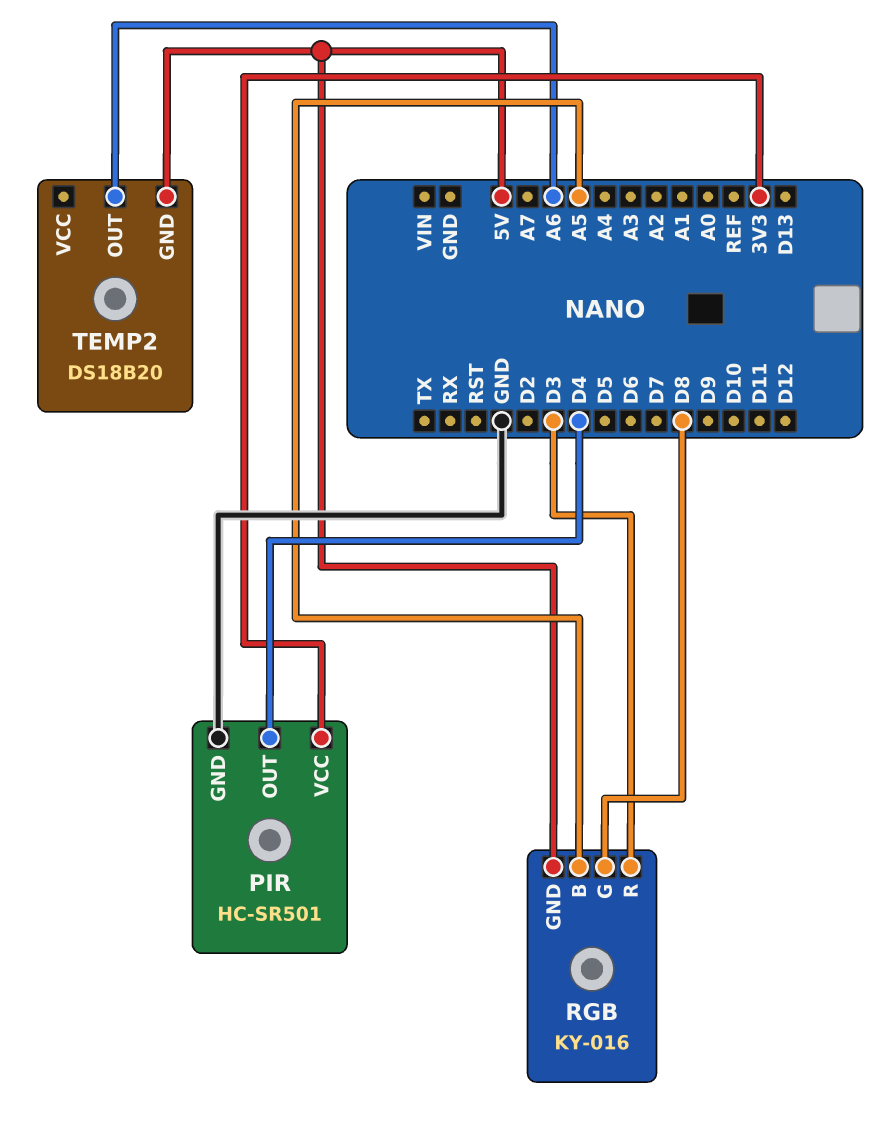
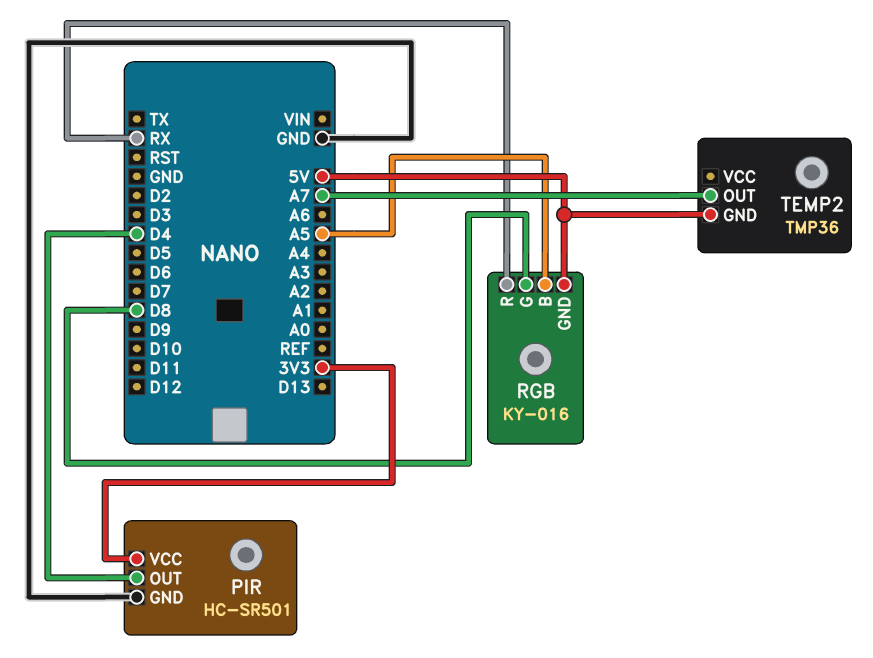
RGB pin R: D3 -> RX
TEMP2: DS18B20 -> TMP36
TEMP2 pin OUT: A6 -> A7

